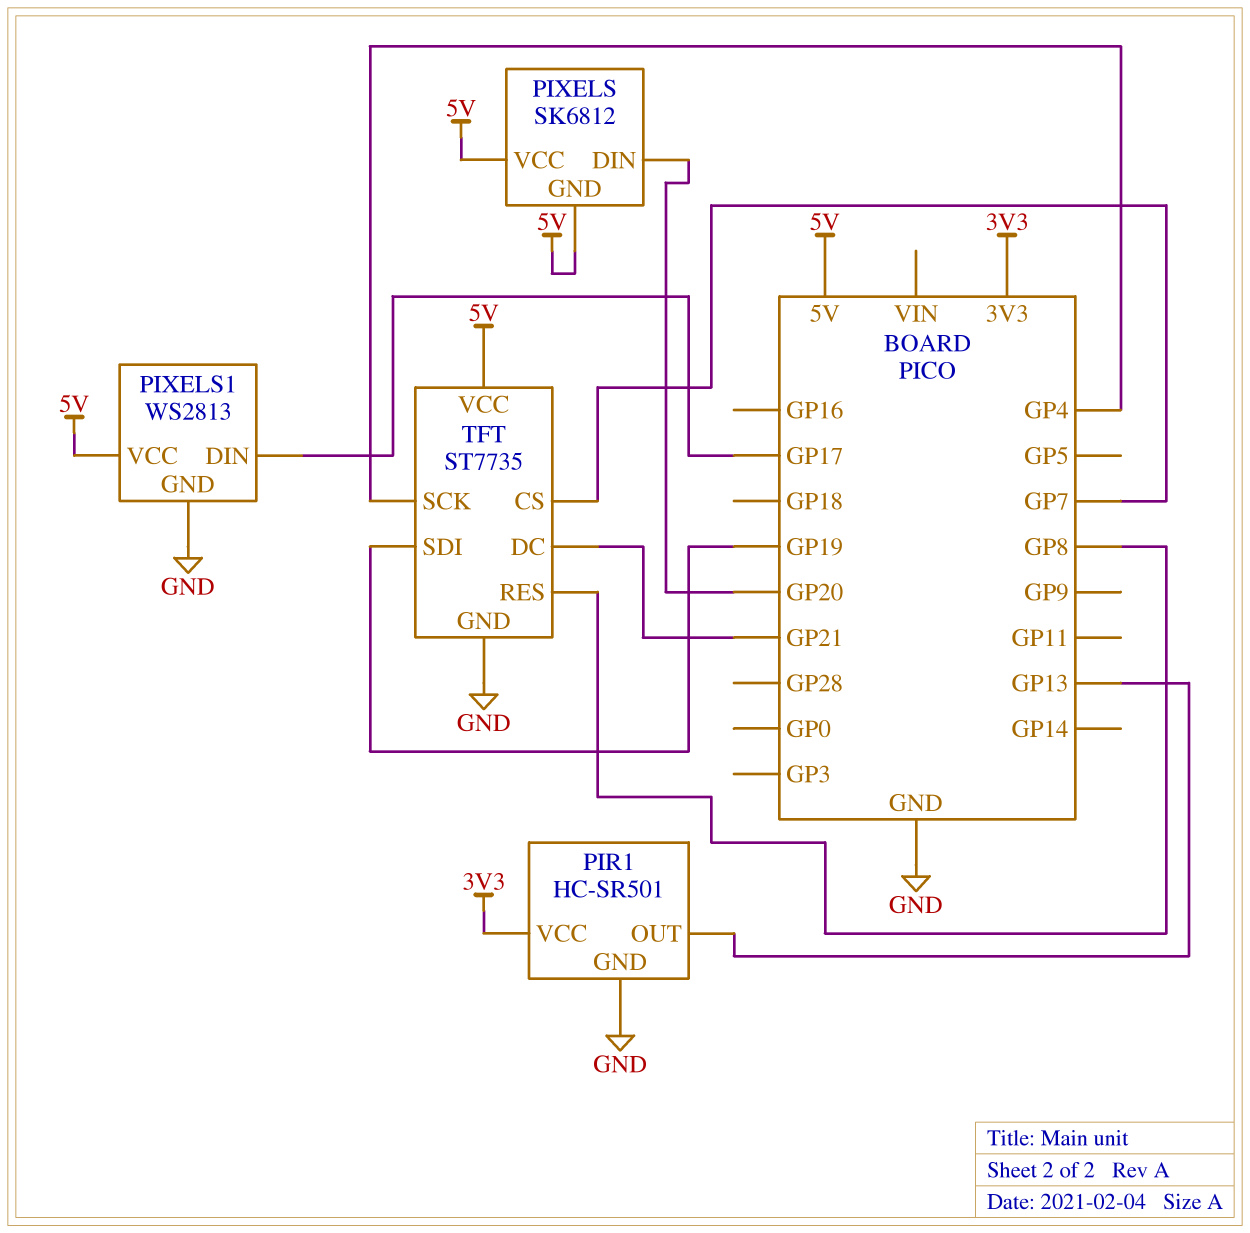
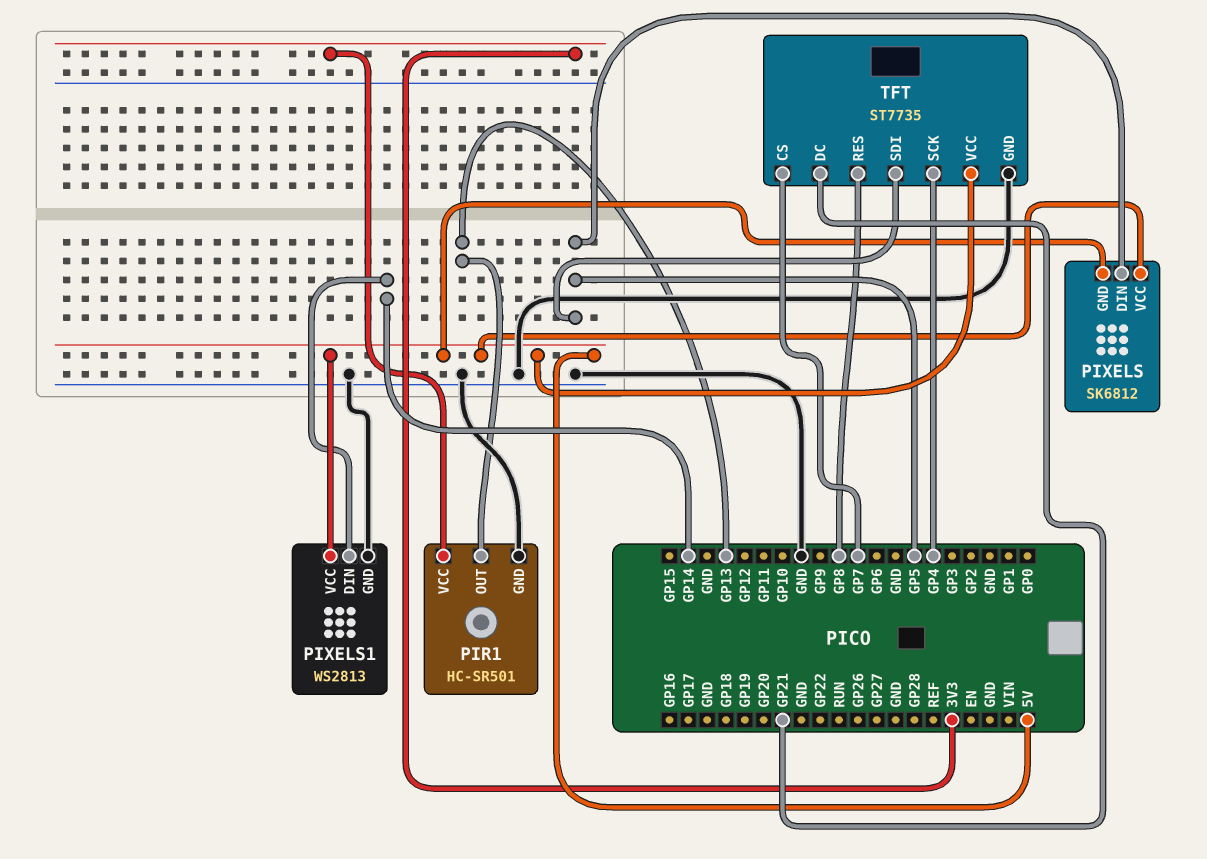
PIXELS pin DIN: GP20 -> GP5
PIXELS1 pin DIN: GP17 -> GP14
TFT pin SDI: GP19 -> GP5

